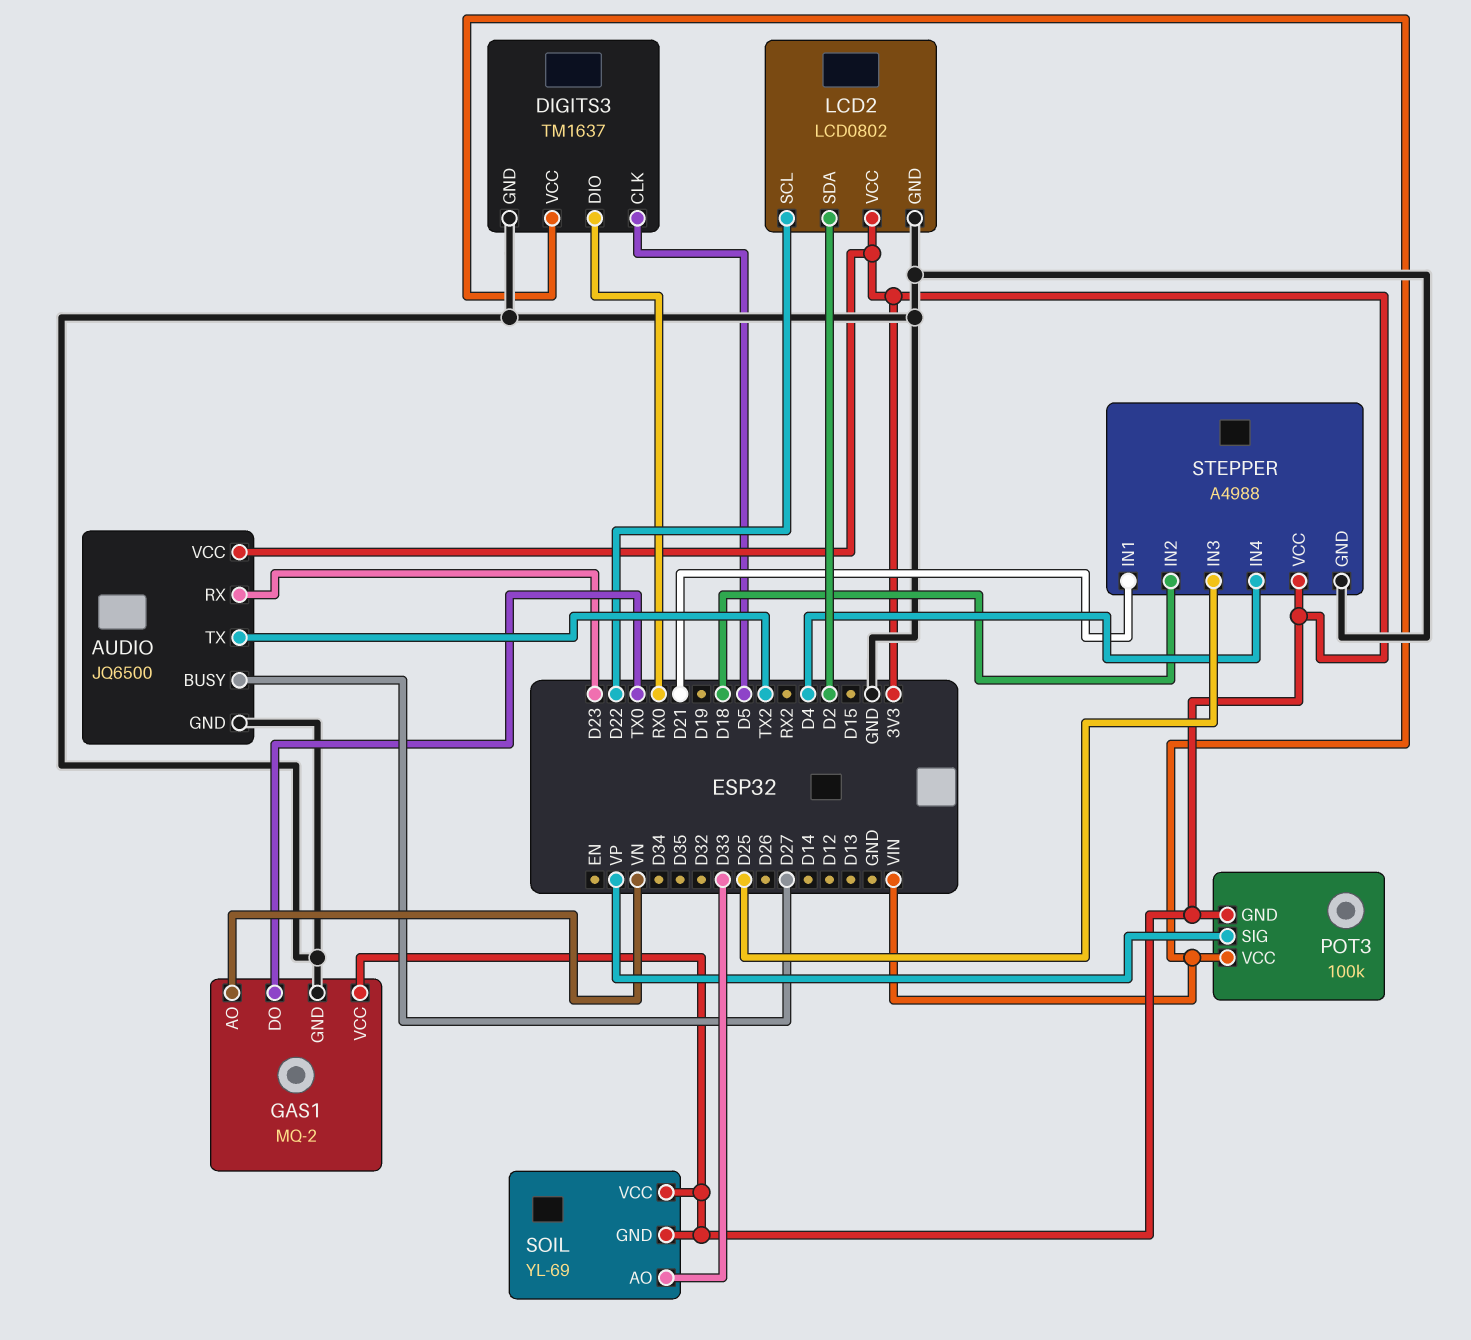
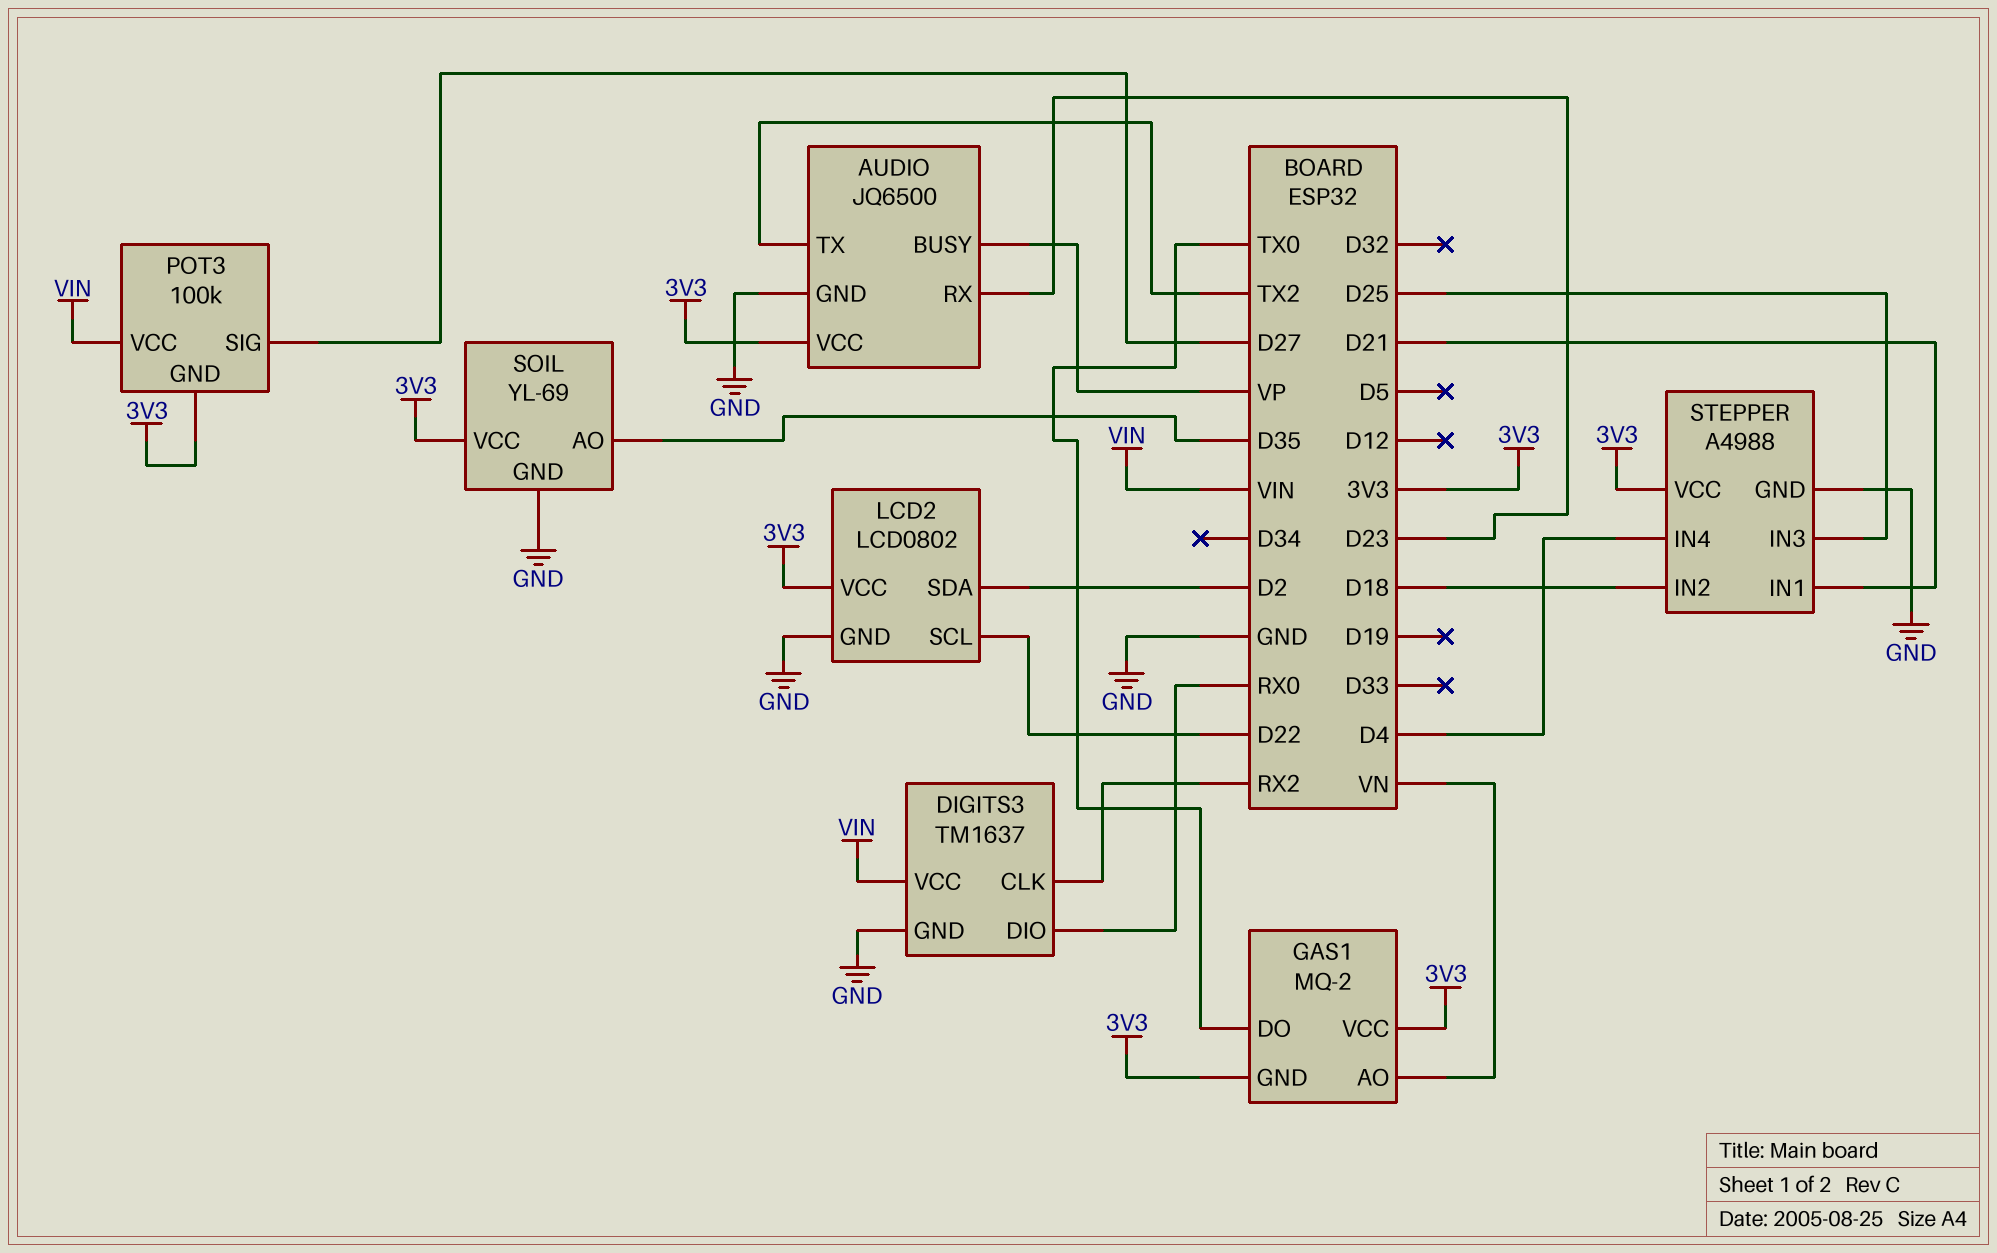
AUDIO pin BUSY: D27 -> VP
DIGITS3 pin CLK: D5 -> RX2
GAS1 pin GND: GND -> 3V3
POT3 pin SIG: VP -> D27
SOIL pin AO: D33 -> D35
SOIL pin GND: 3V3 -> GND

